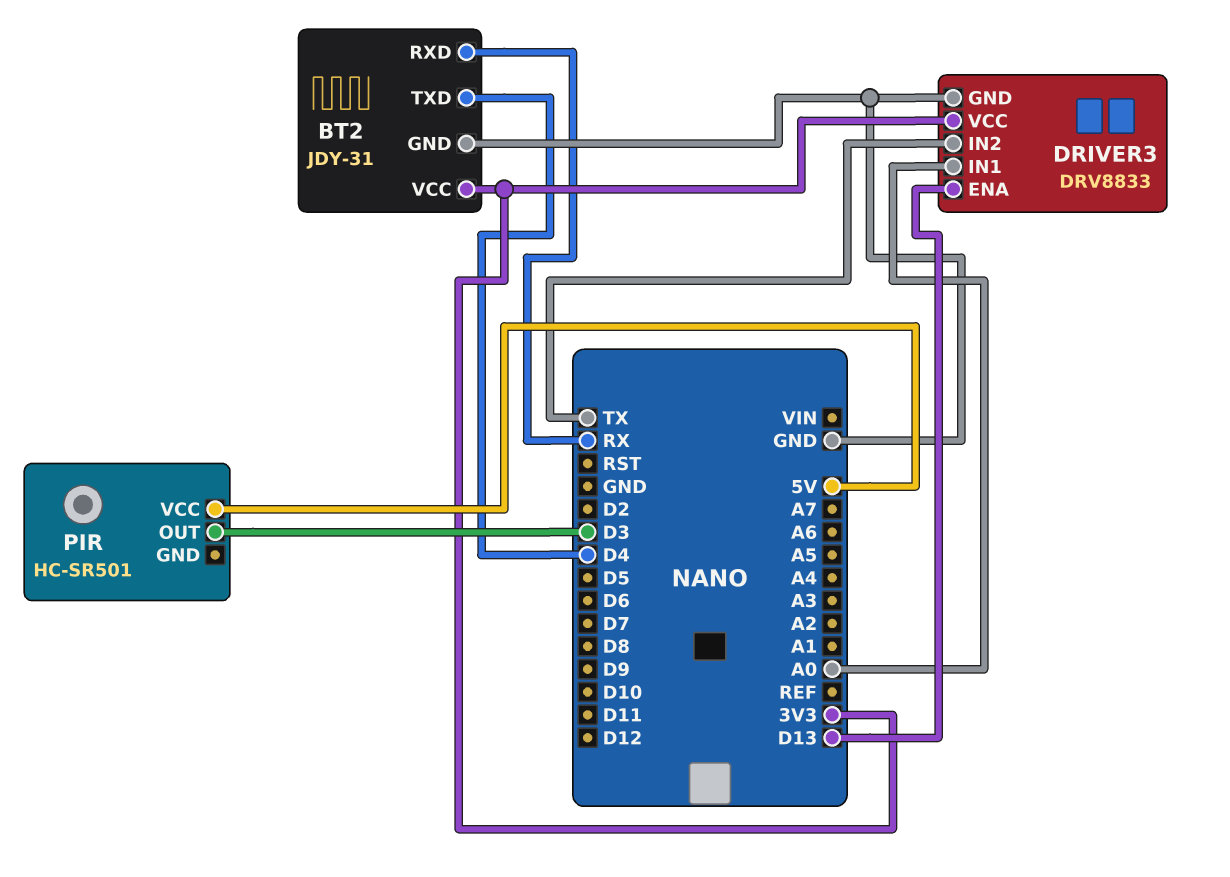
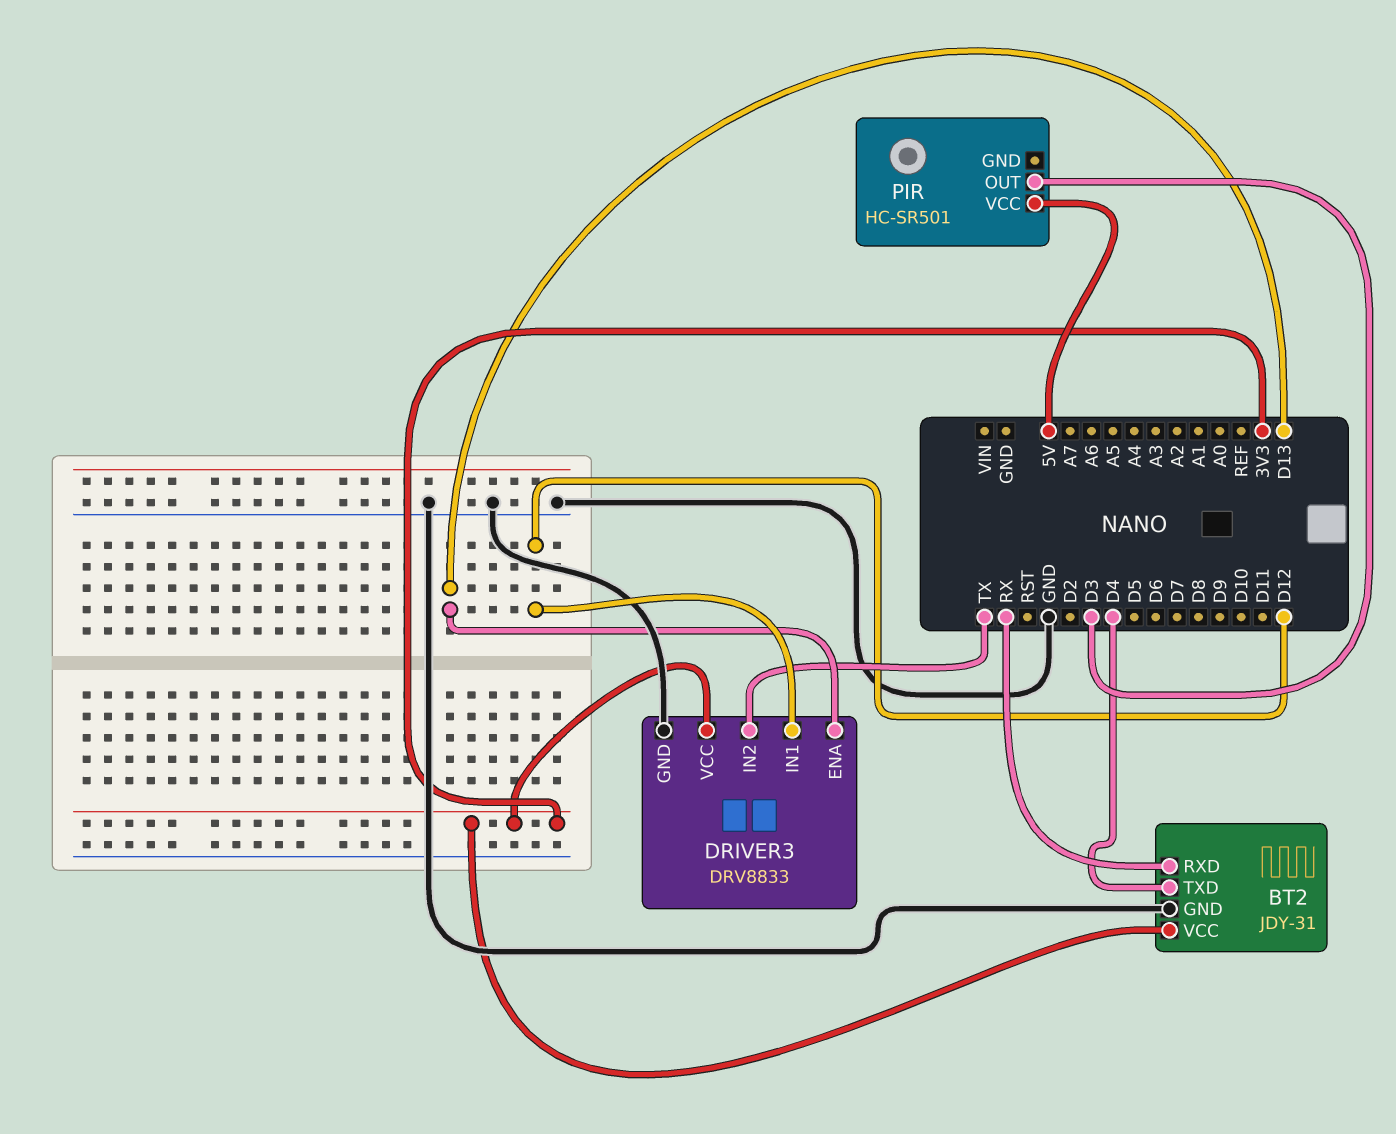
DRIVER3 pin IN1: A0 -> D12

